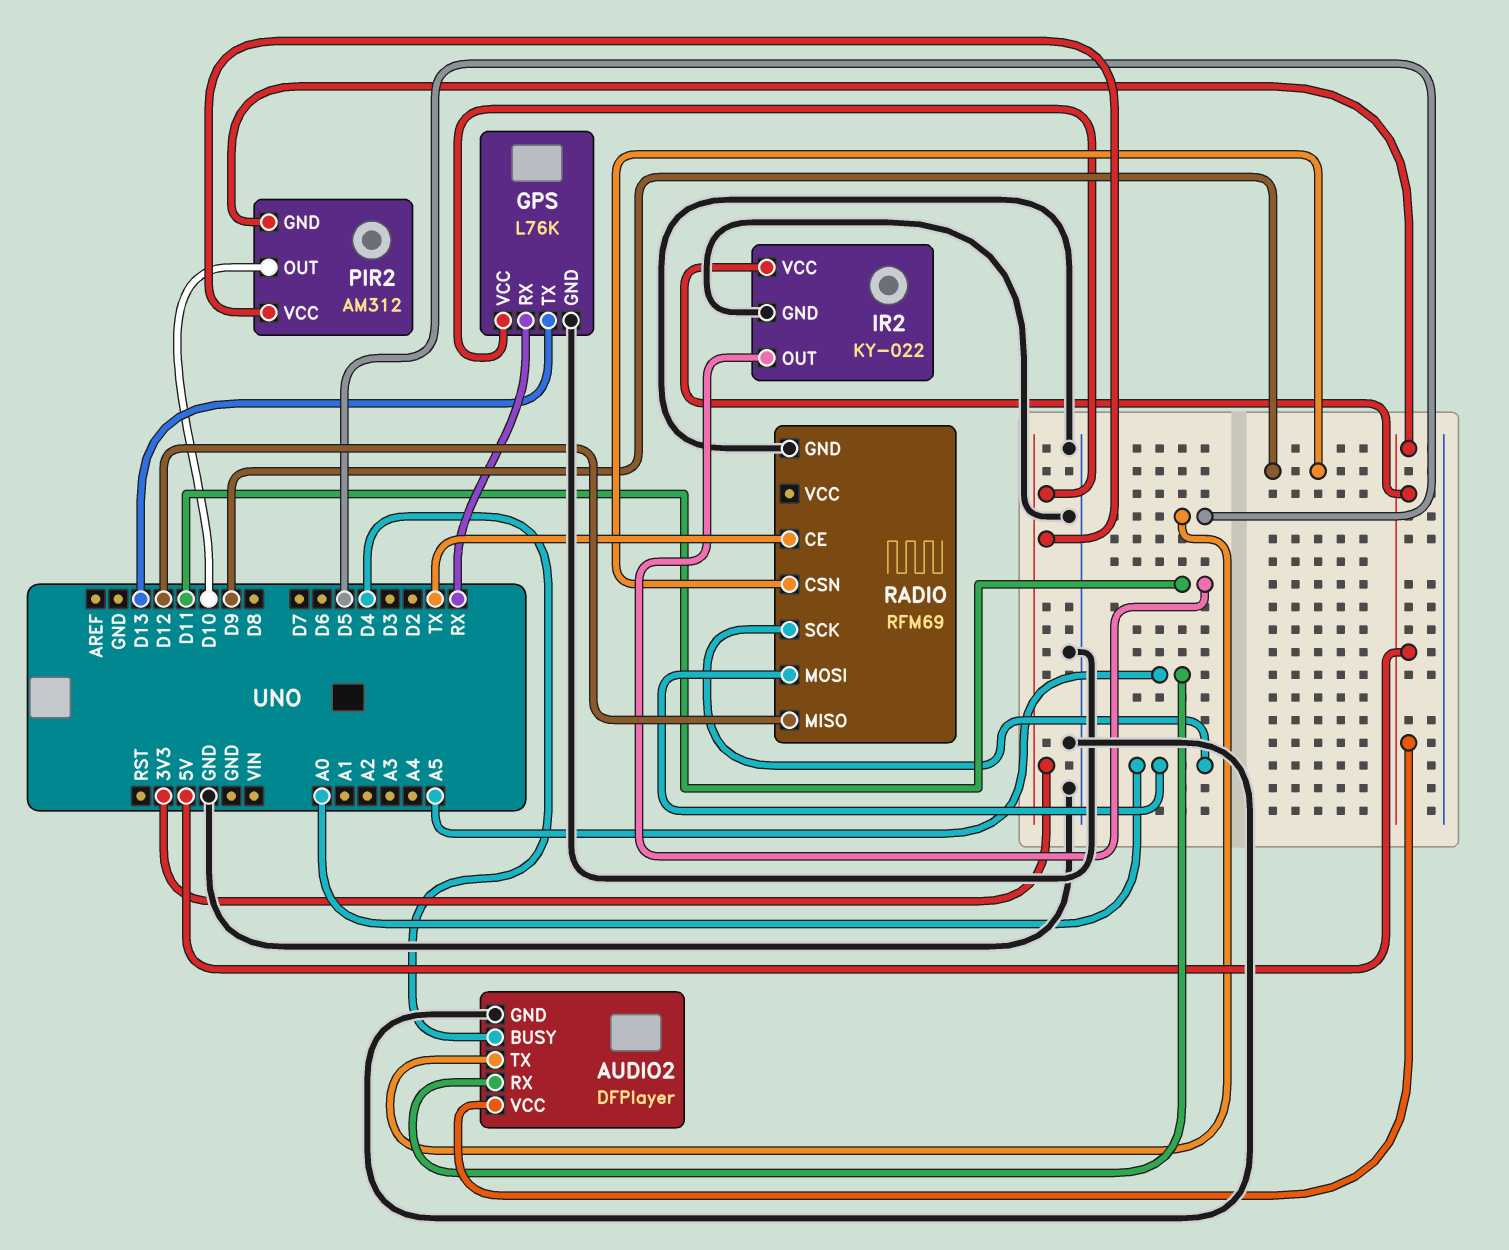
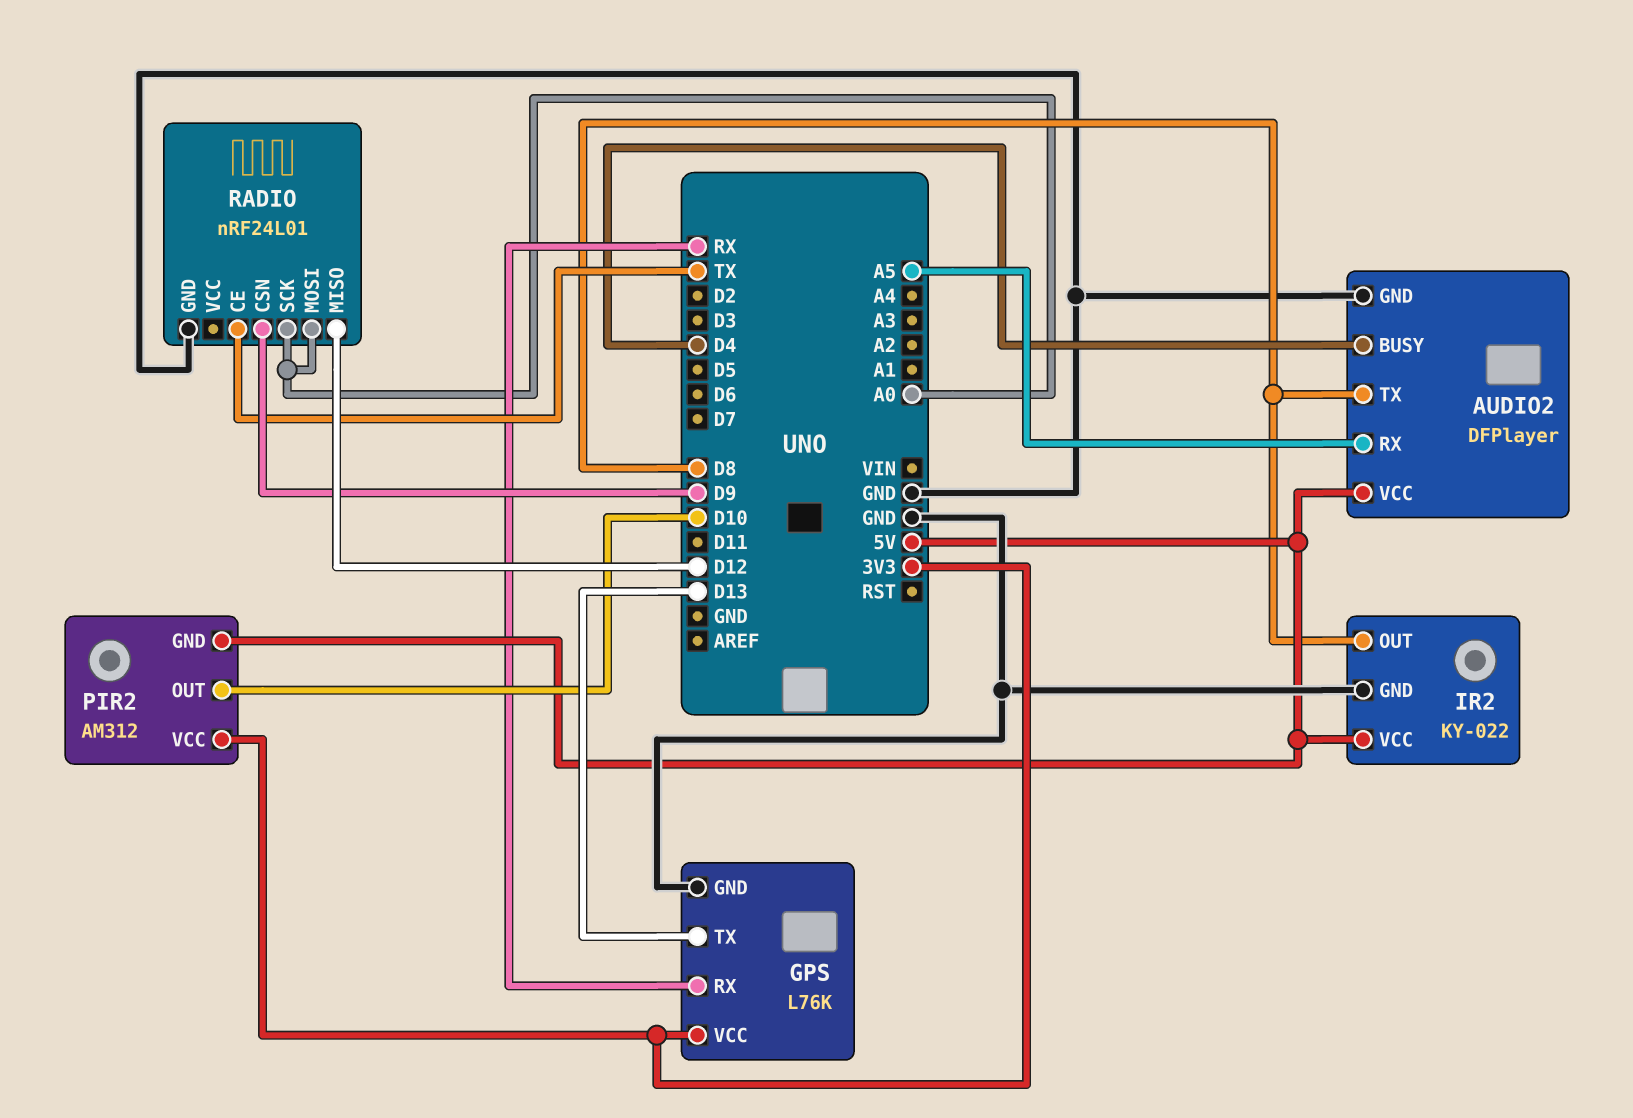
AUDIO2 pin TX: D5 -> D8
IR2 pin OUT: D11 -> D8
RADIO: RFM69 -> nRF24L01

